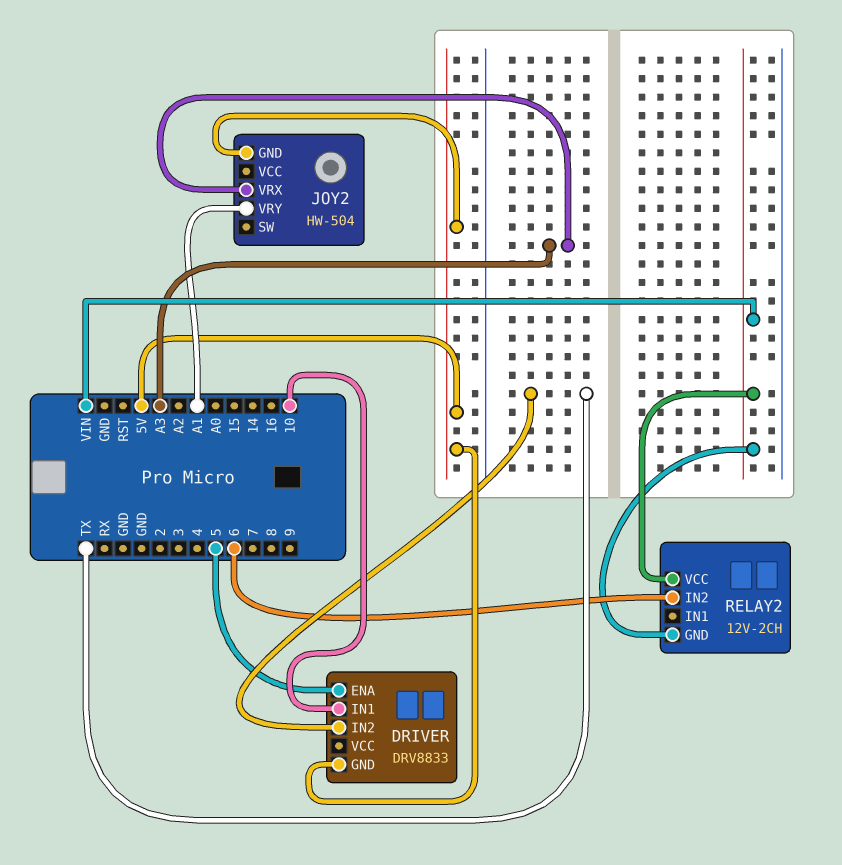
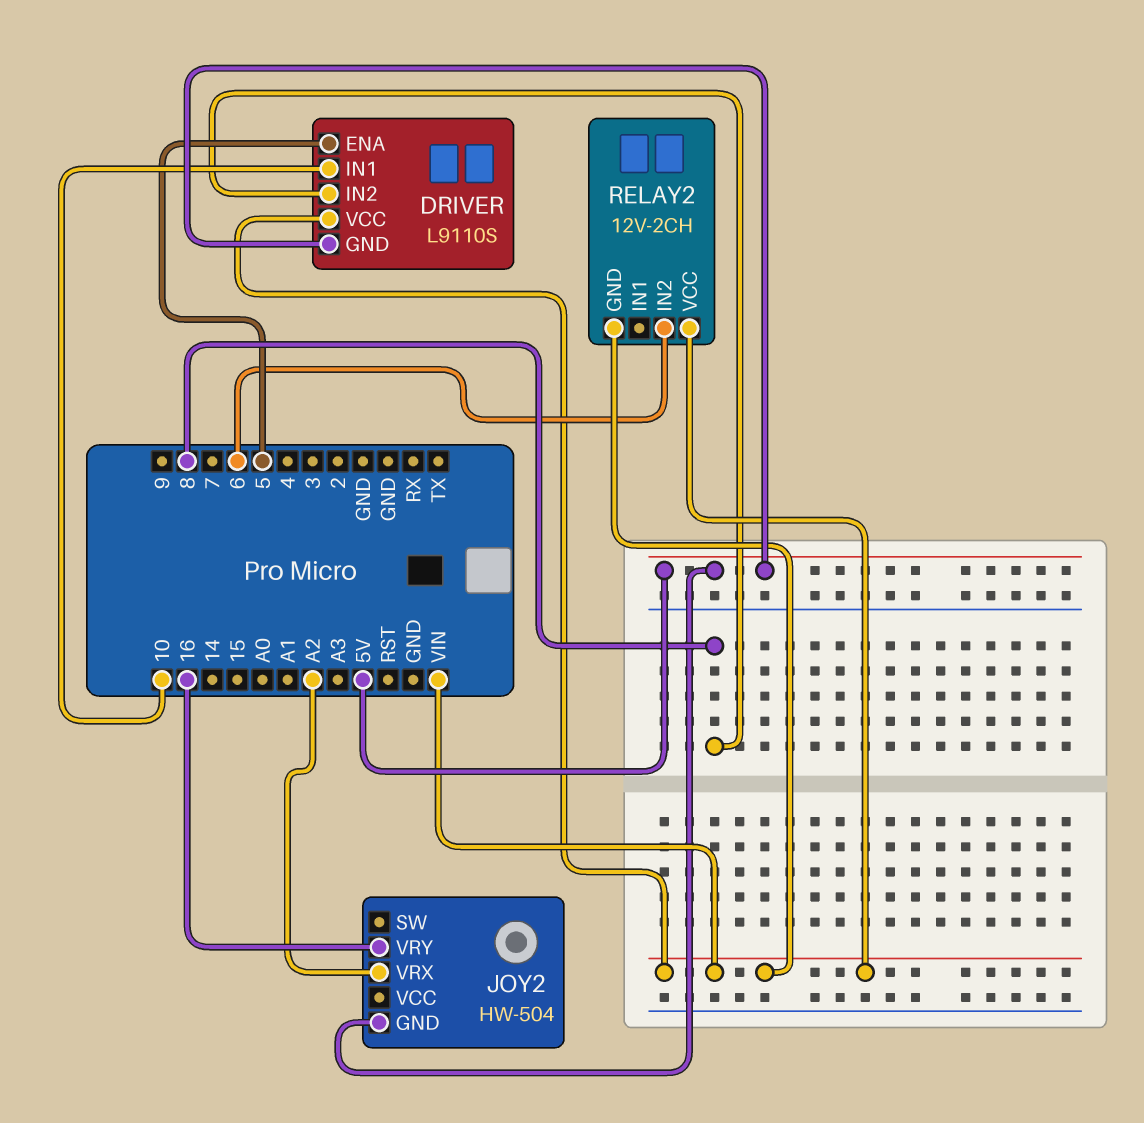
DRIVER: DRV8833 -> L9110S
DRIVER pin IN2: TX -> 8
DRIVER pin VCC: none -> VIN
JOY2 pin VRX: A3 -> A2
JOY2 pin VRY: A1 -> 16

